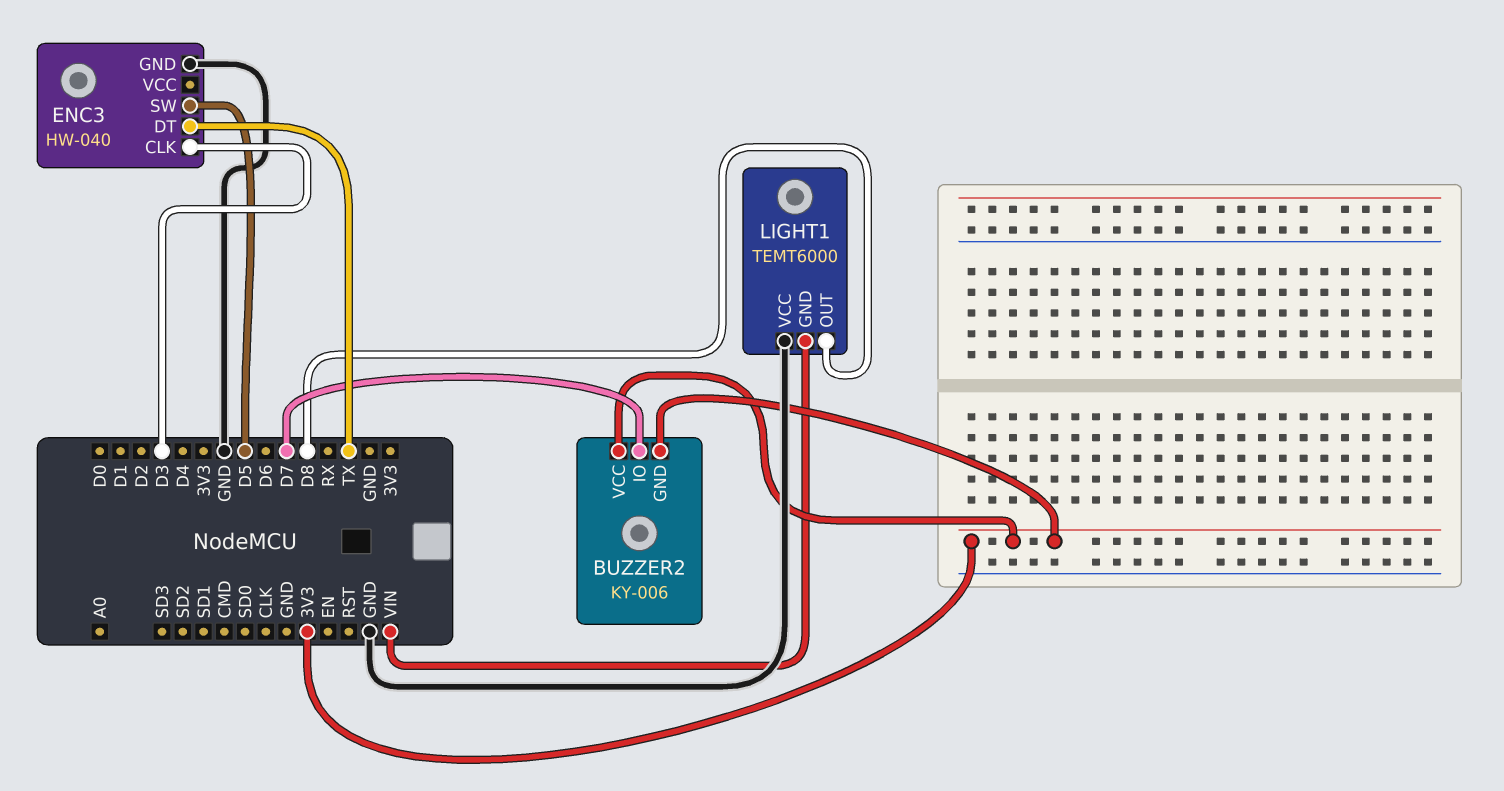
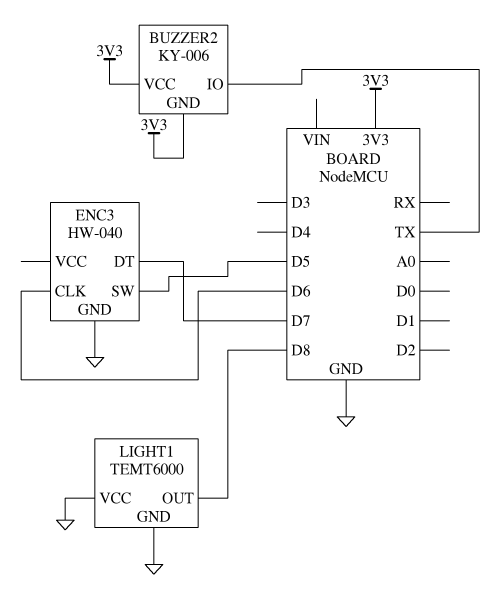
BUZZER2 pin IO: D7 -> TX
ENC3 pin CLK: D3 -> D6
ENC3 pin DT: TX -> D7
LIGHT1 pin GND: VIN -> GND

